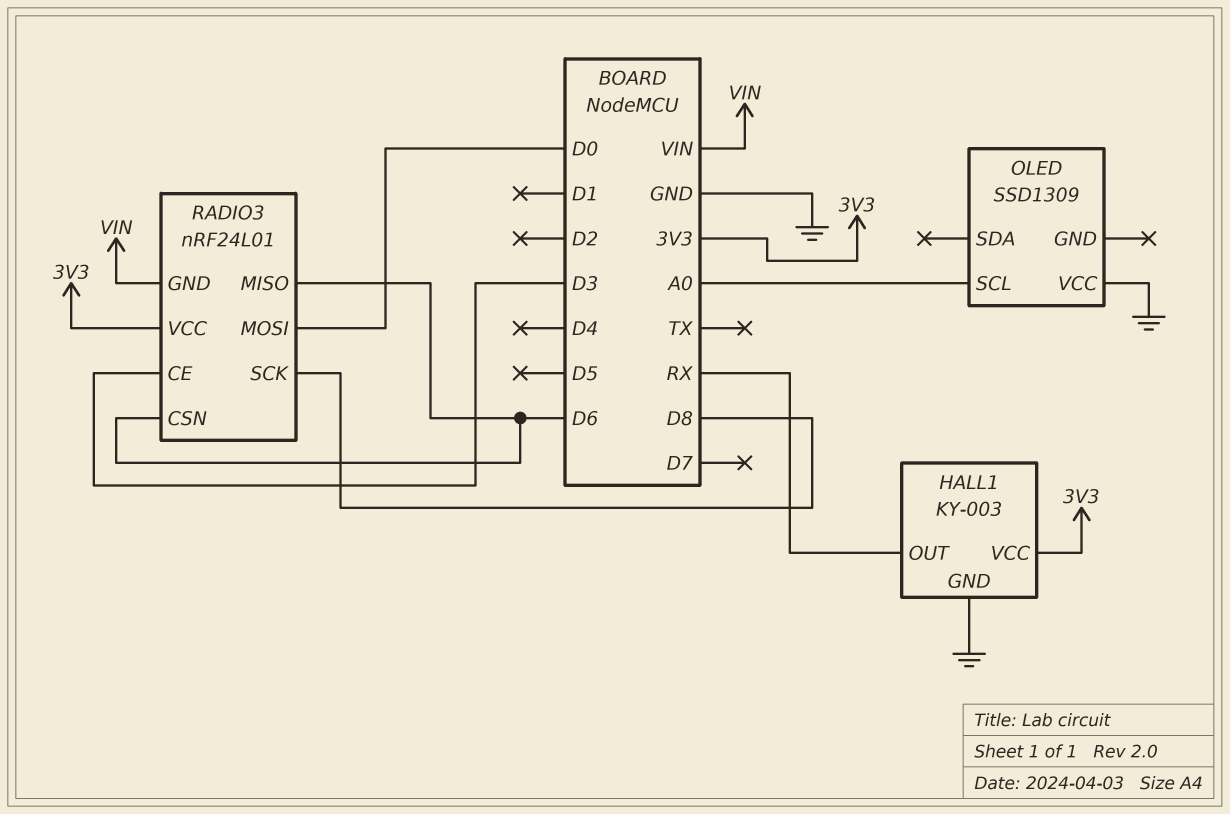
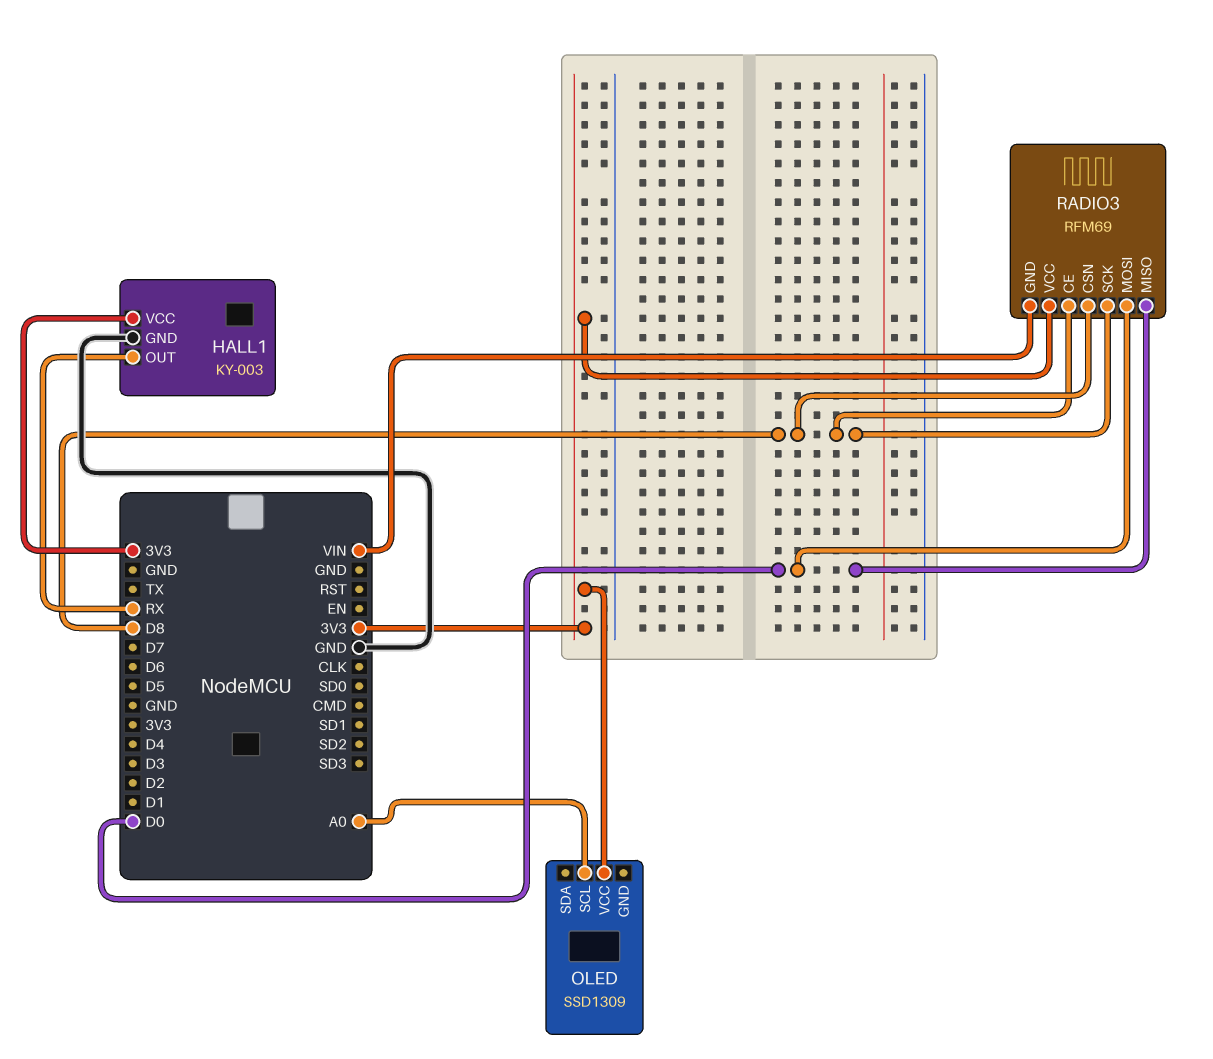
OLED pin VCC: GND -> 3V3
RADIO3: nRF24L01 -> RFM69
RADIO3 pin CE: D3 -> D8
RADIO3 pin CSN: D6 -> D8
RADIO3 pin MISO: D6 -> D0

